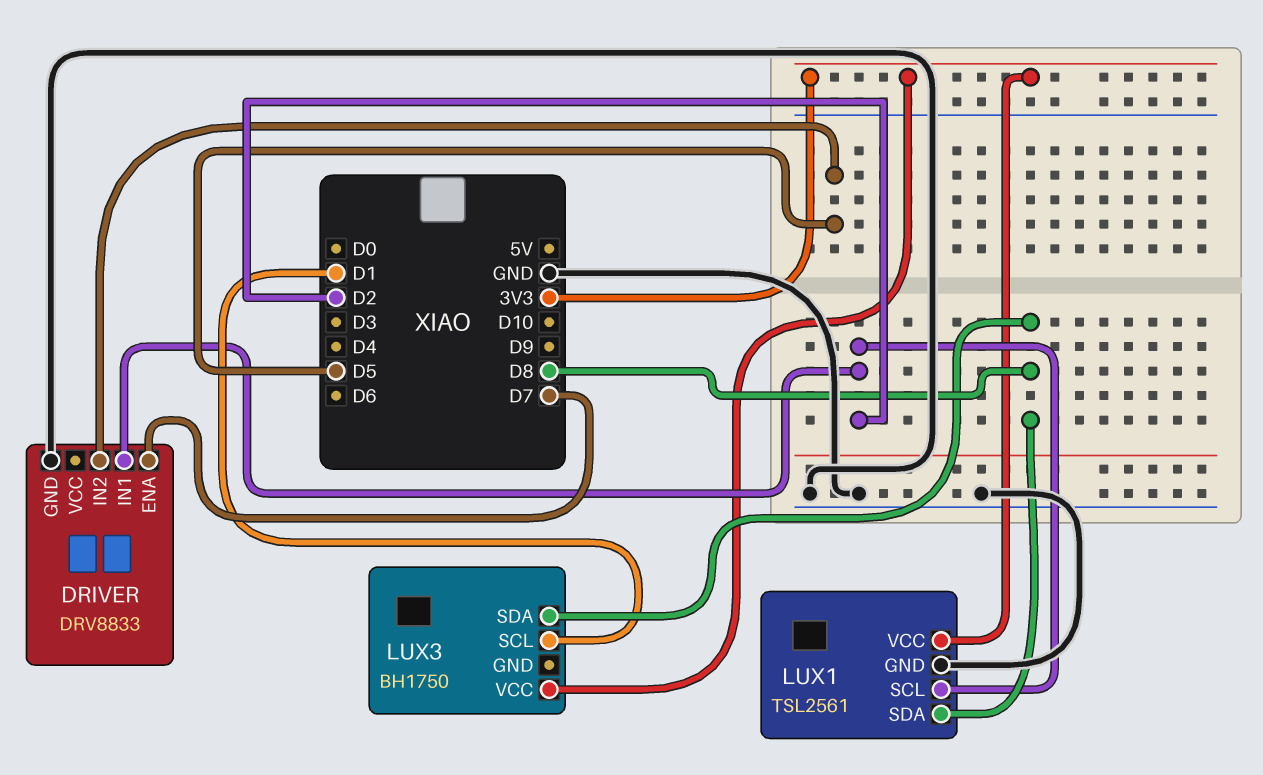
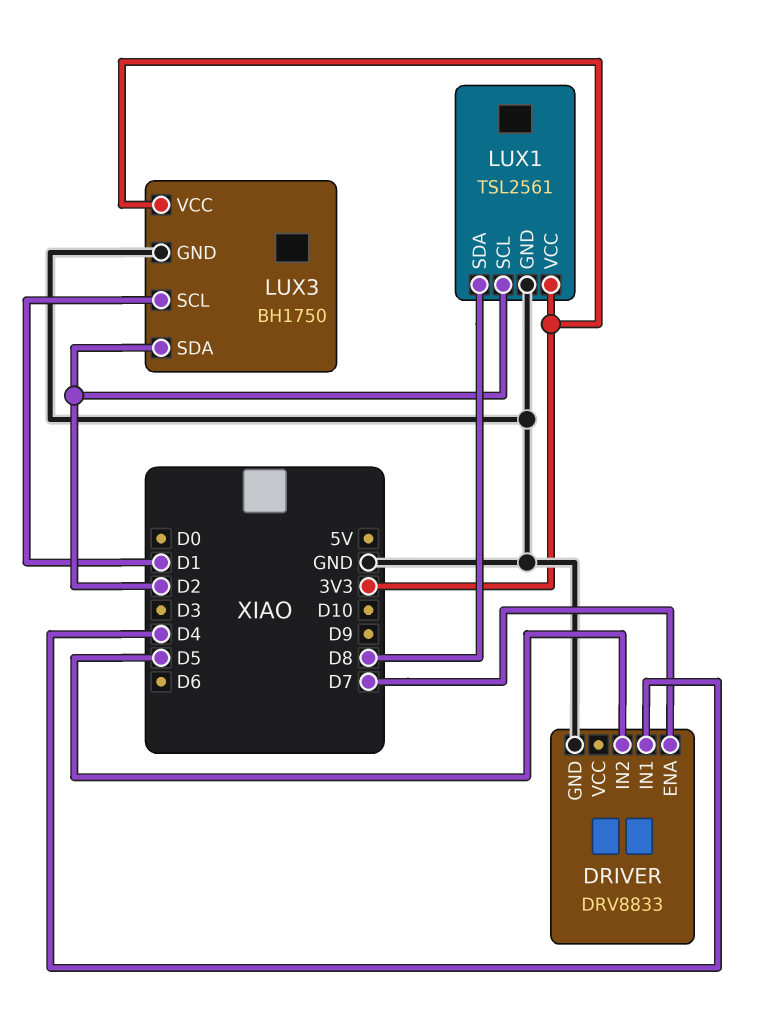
DRIVER pin IN1: D2 -> D4
LUX3 pin GND: none -> GND
LUX3 pin SDA: D8 -> D2

